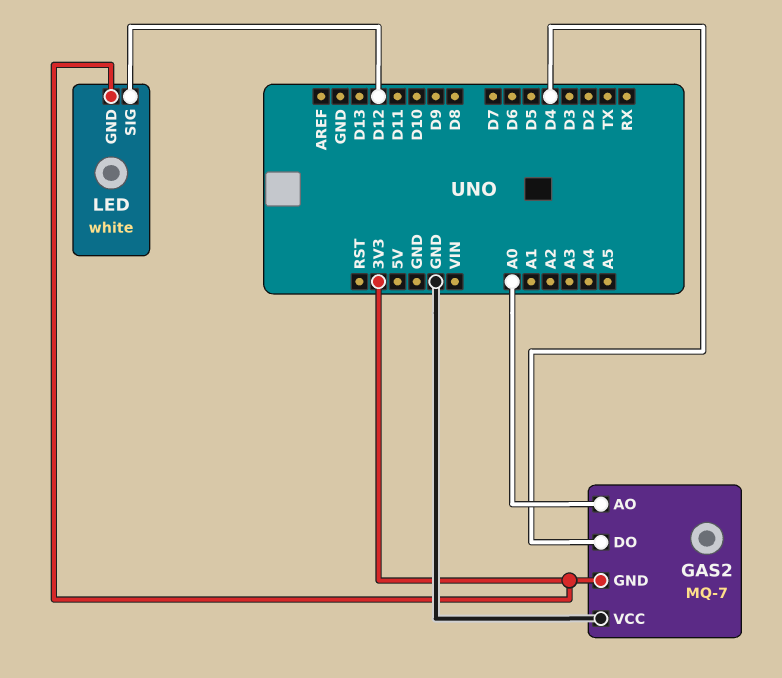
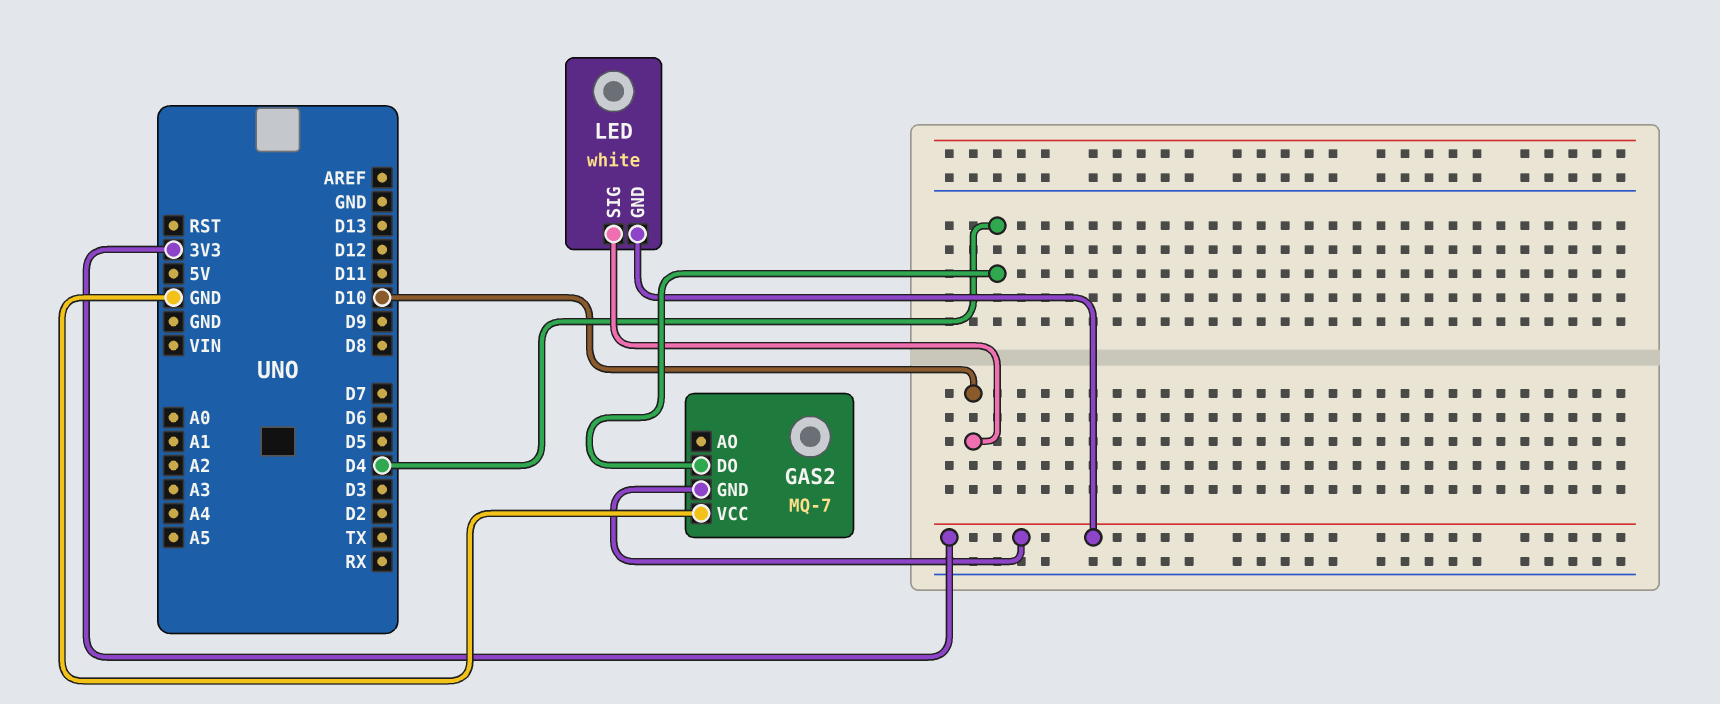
GAS2 pin AO: A0 -> none
LED pin SIG: D12 -> D10

